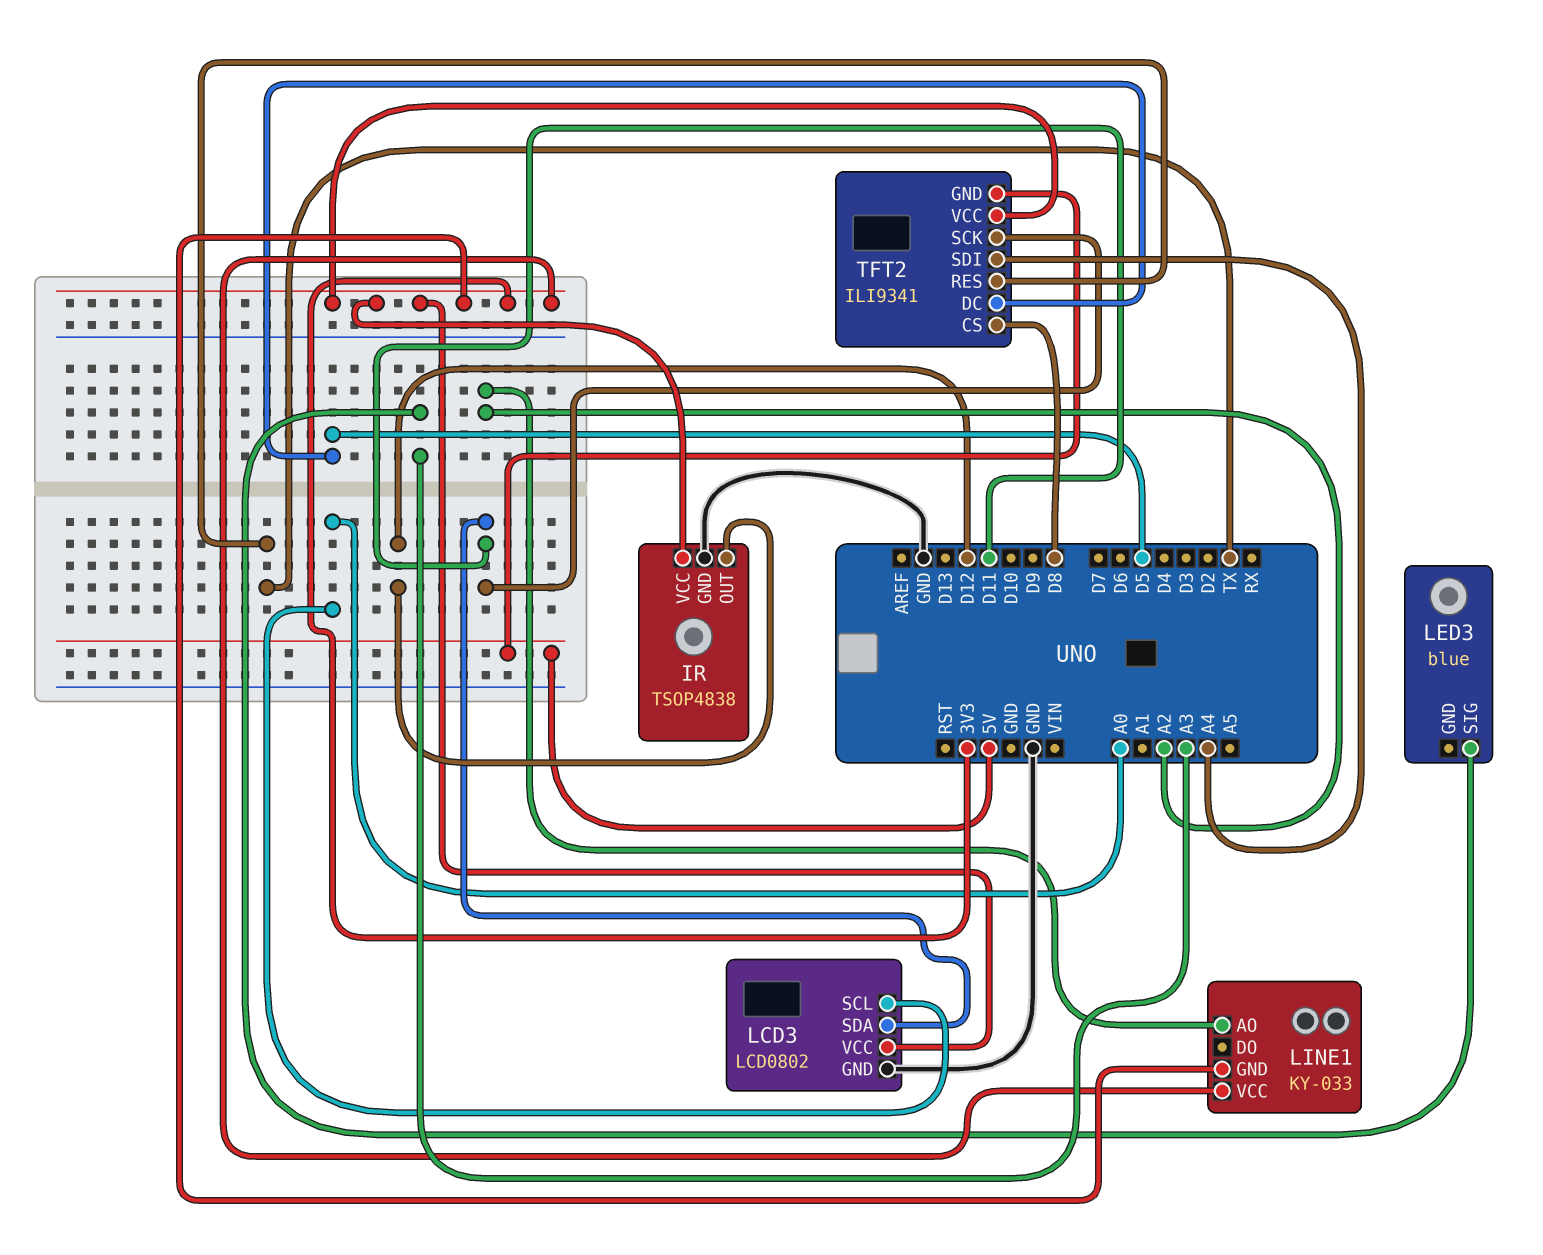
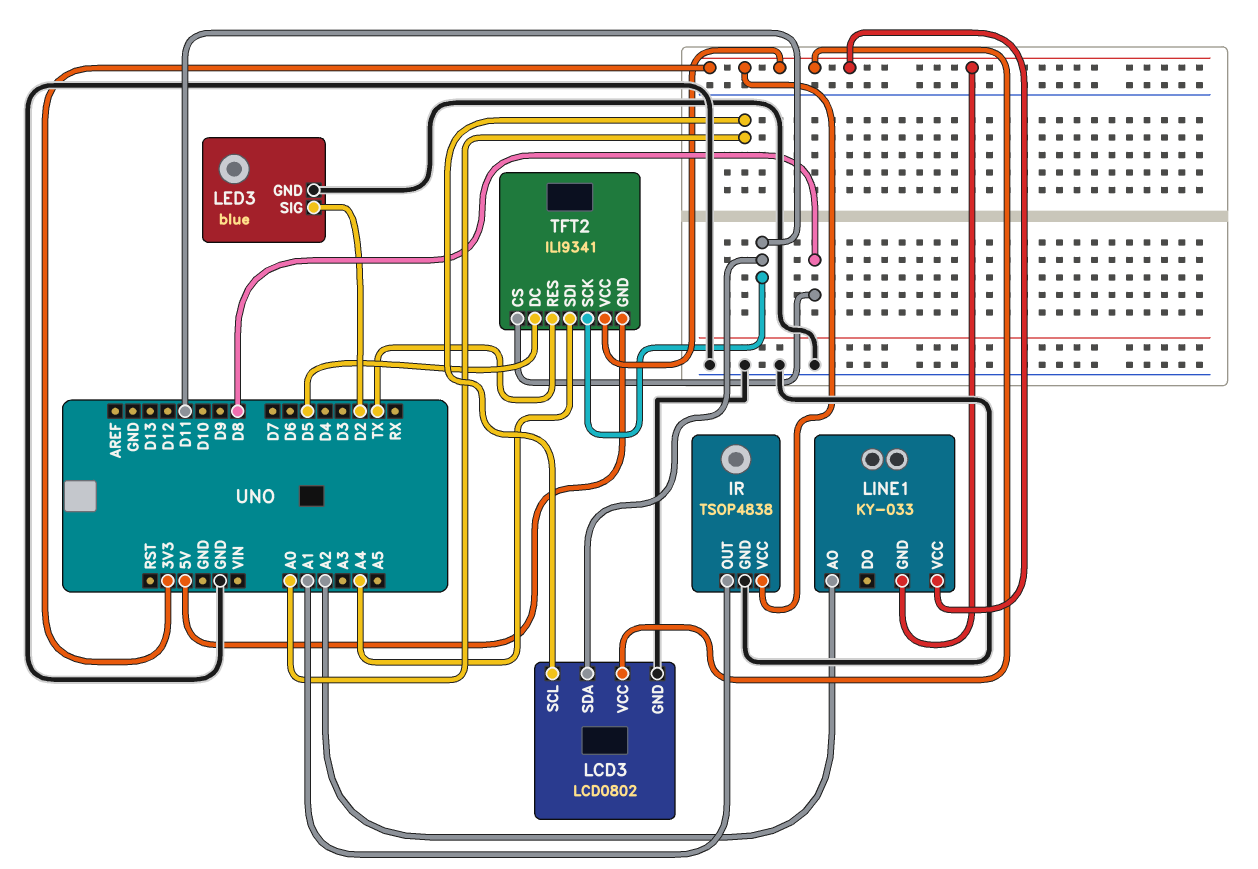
IR pin OUT: D12 -> A1
LED3 pin GND: none -> GND
LED3 pin SIG: A3 -> D2

